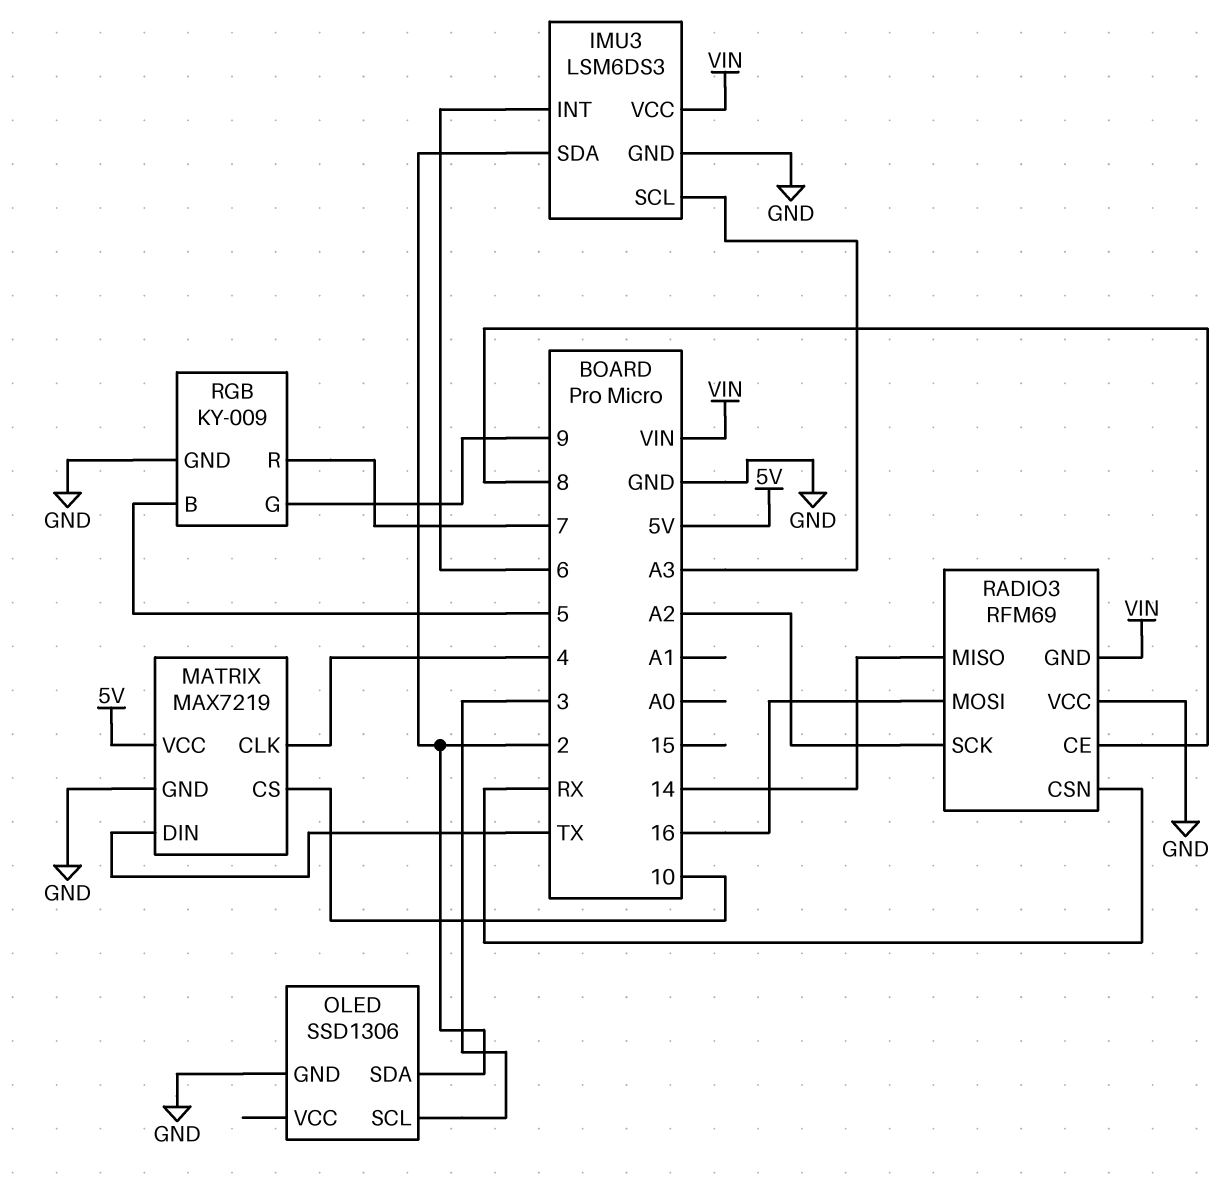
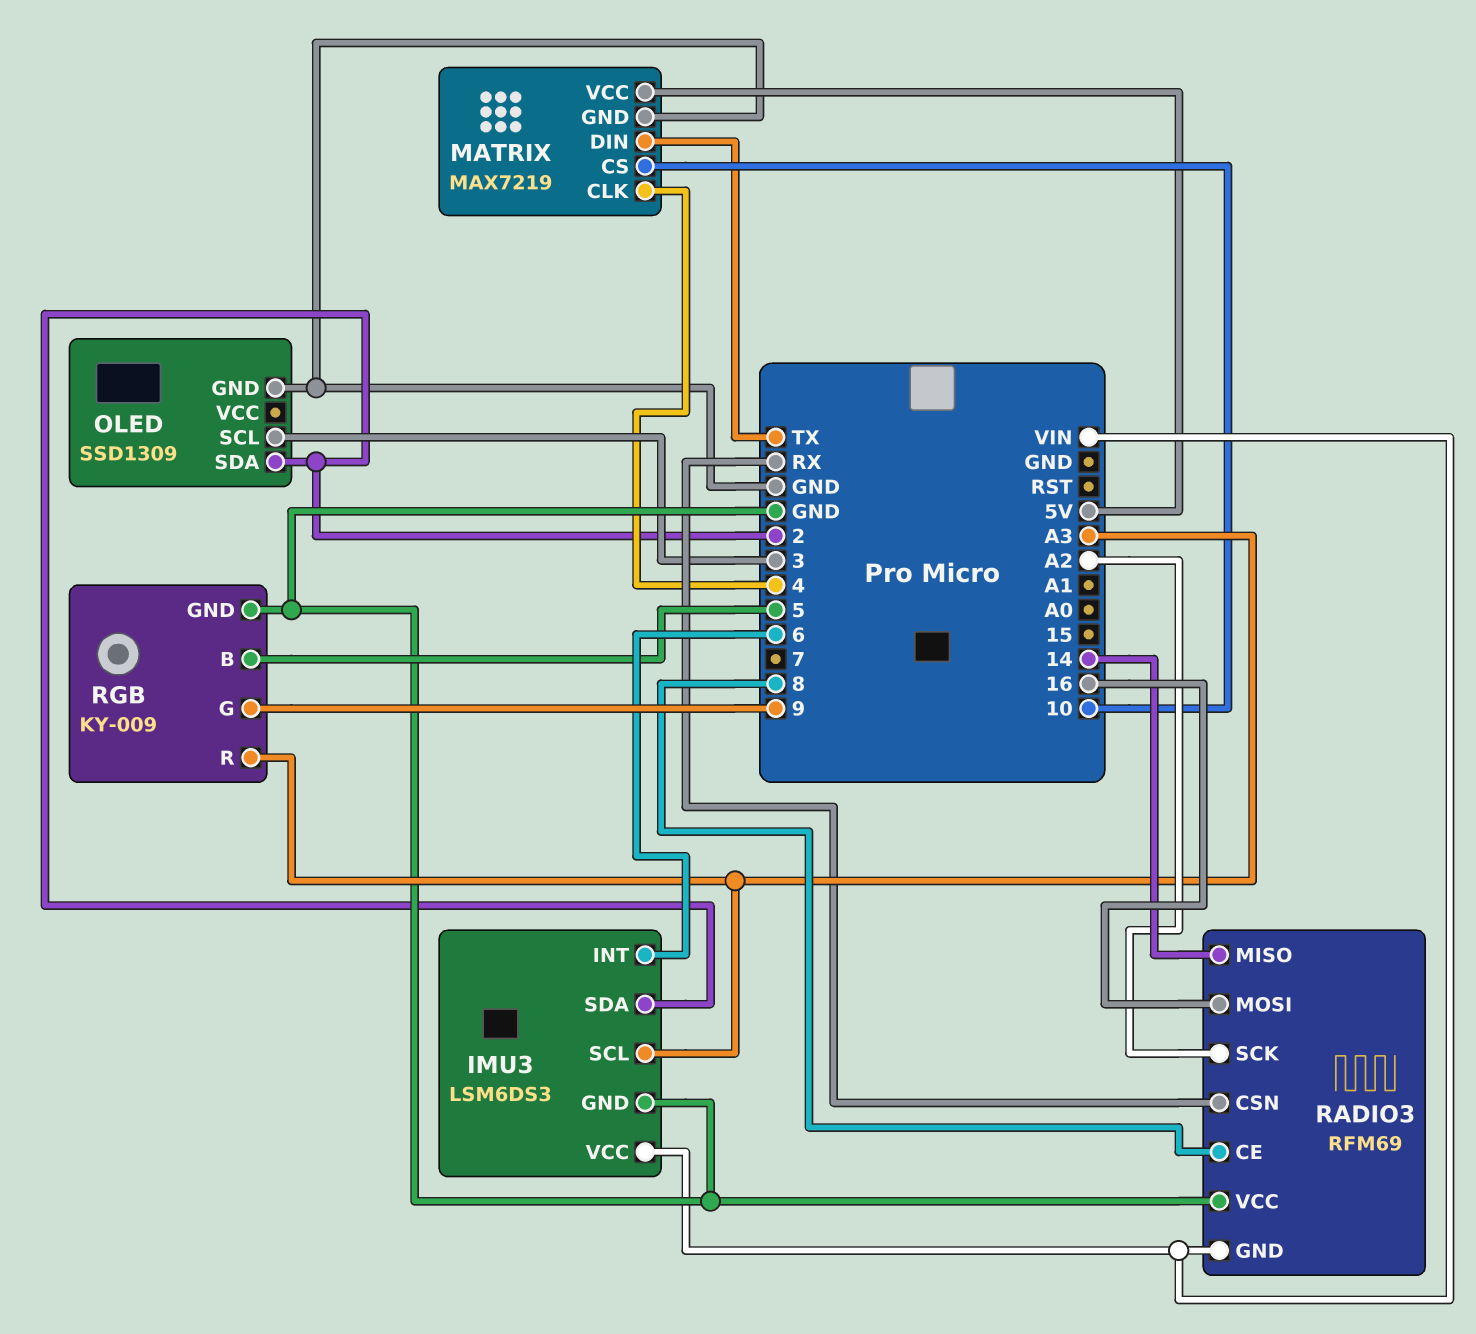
OLED: SSD1306 -> SSD1309
RGB pin R: 7 -> A3

